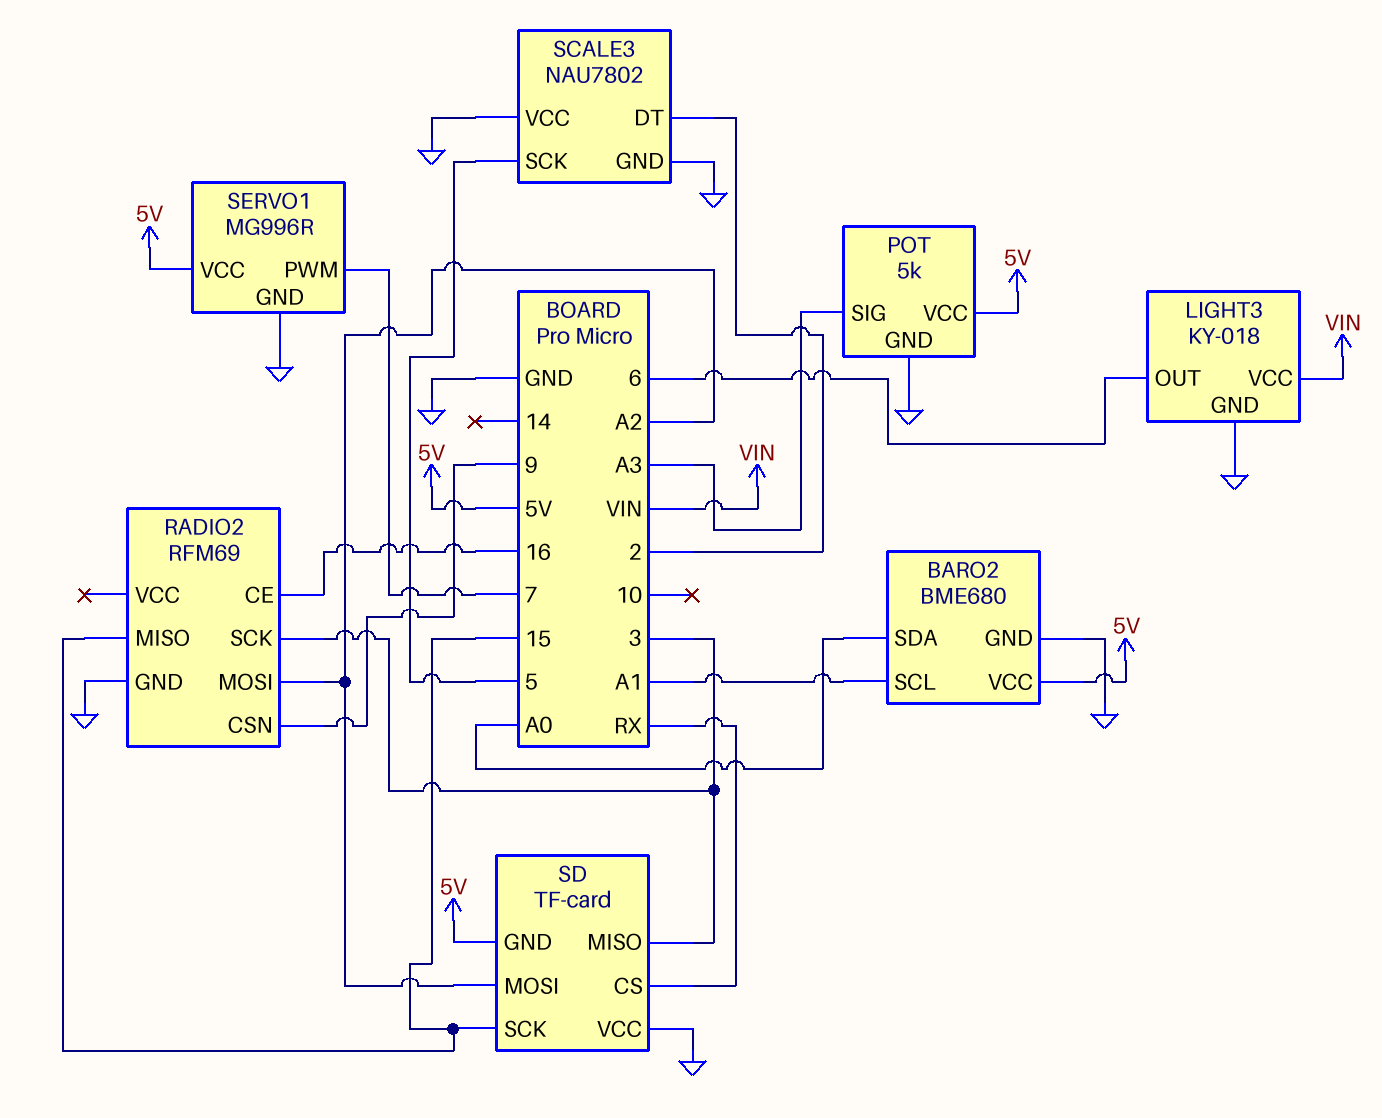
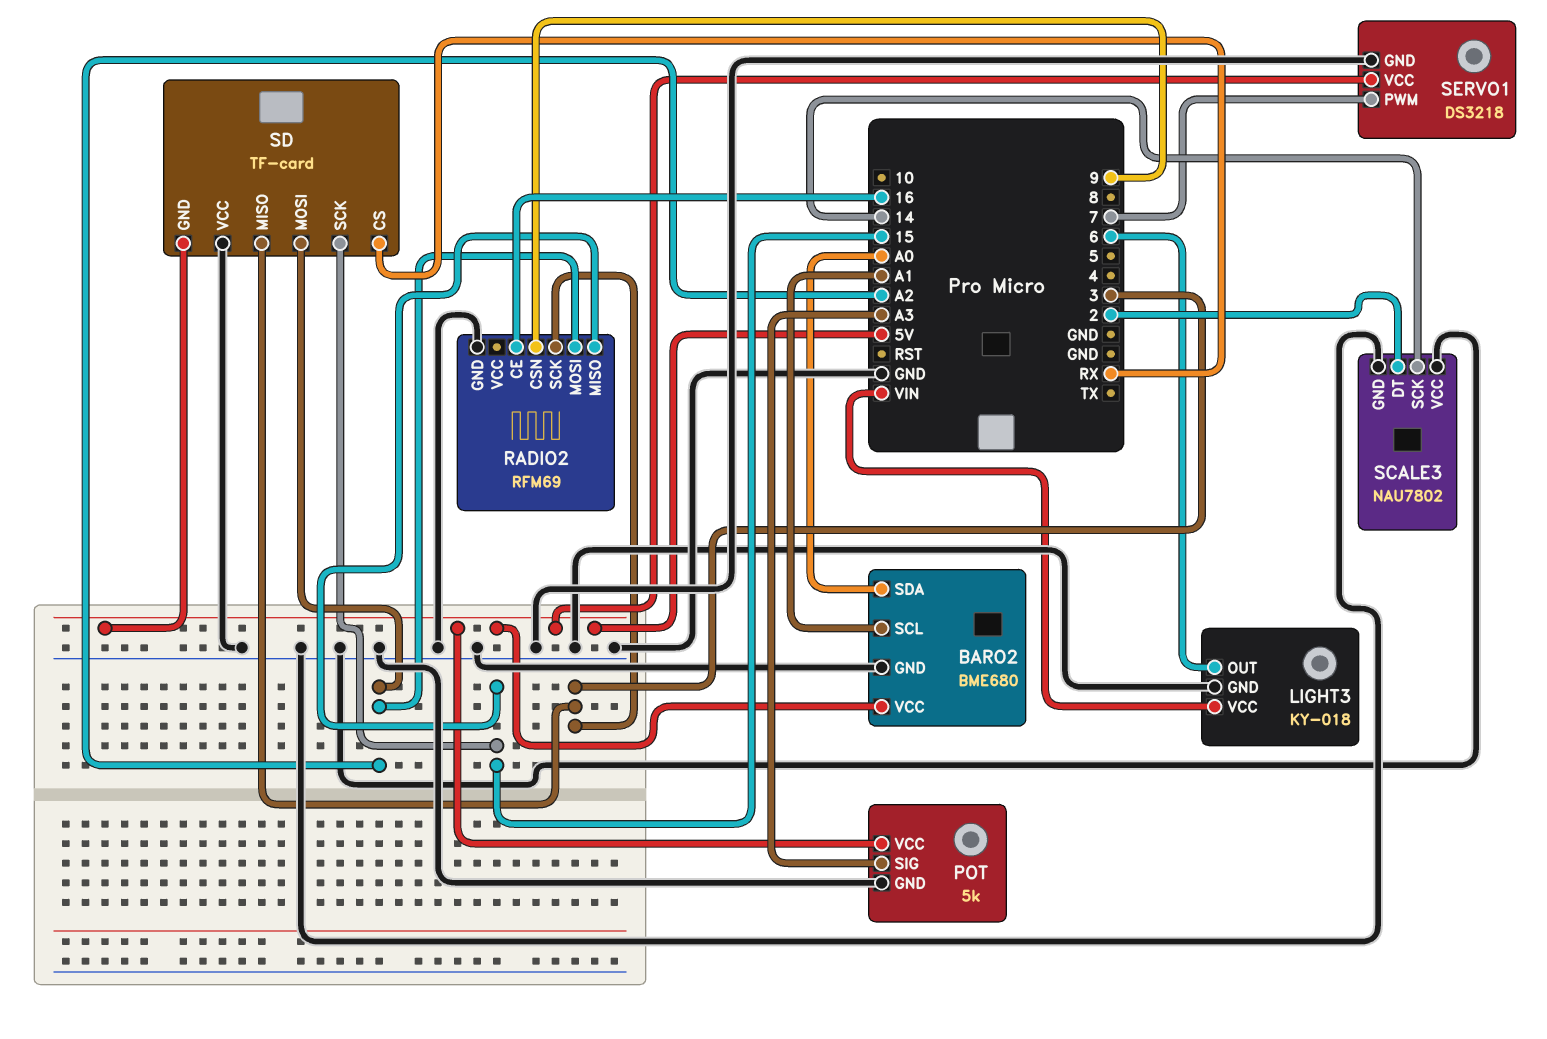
SCALE3 pin SCK: 5 -> 14
SERVO1: MG996R -> DS3218

